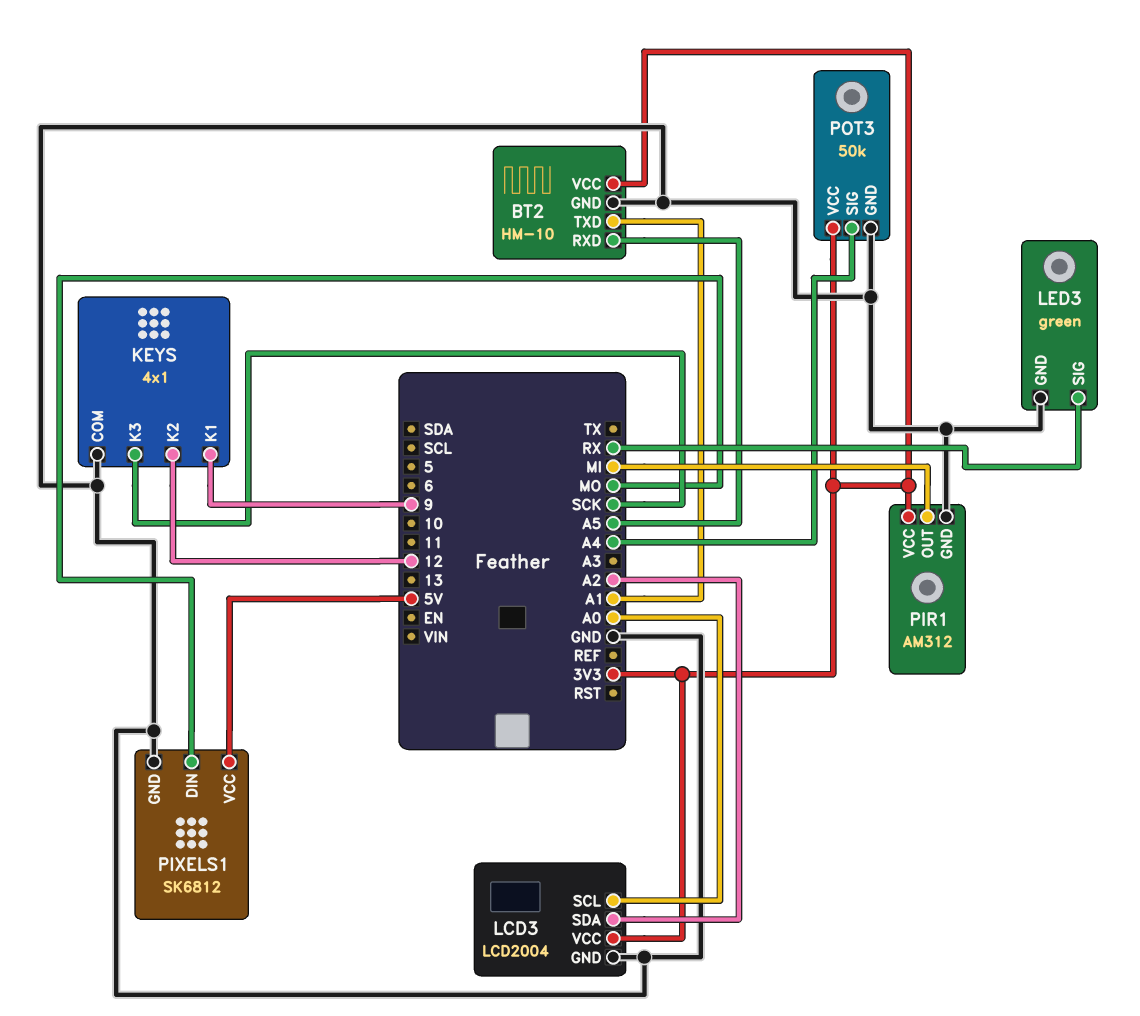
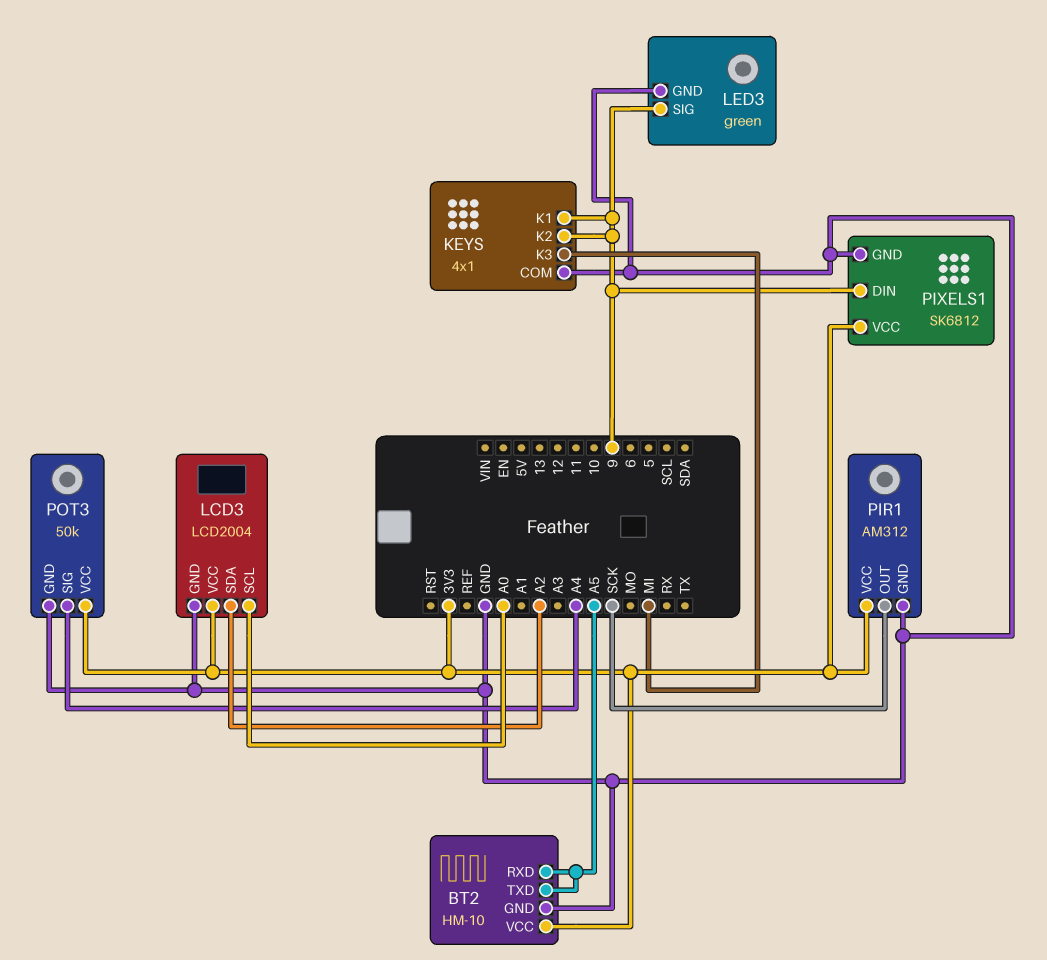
BT2 pin TXD: A1 -> A5
KEYS pin K2: 12 -> 9
KEYS pin K3: SCK -> MI
LED3 pin SIG: RX -> 9
PIR1 pin OUT: MI -> SCK
PIXELS1 pin DIN: MO -> 9
PIXELS1 pin VCC: 5V -> 3V3

